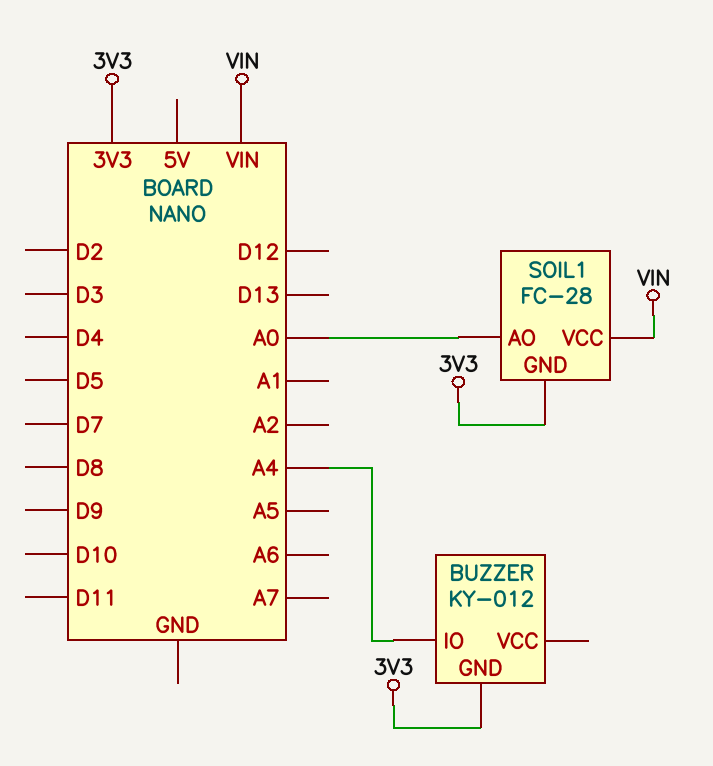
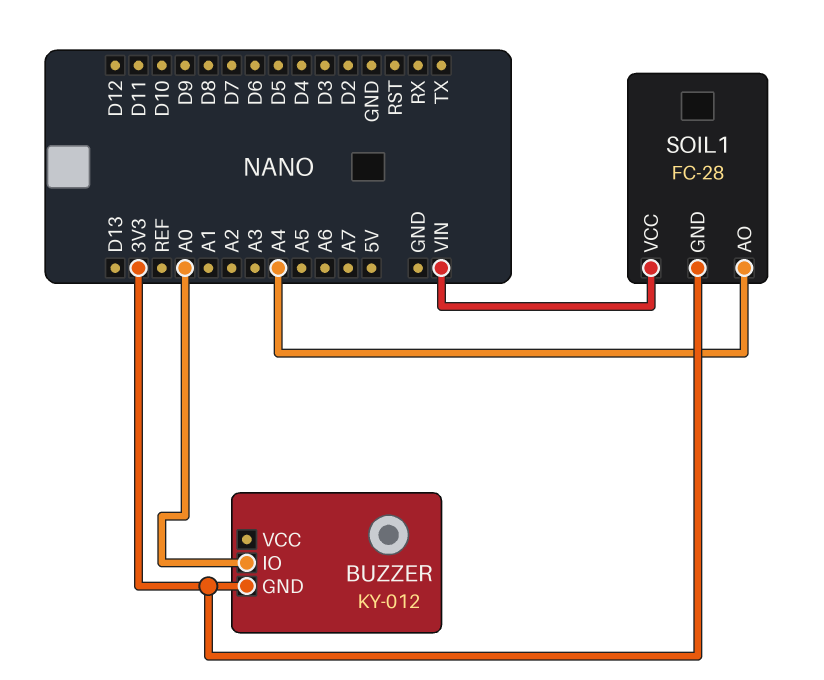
BUZZER pin IO: A4 -> A0
SOIL1 pin AO: A0 -> A4

